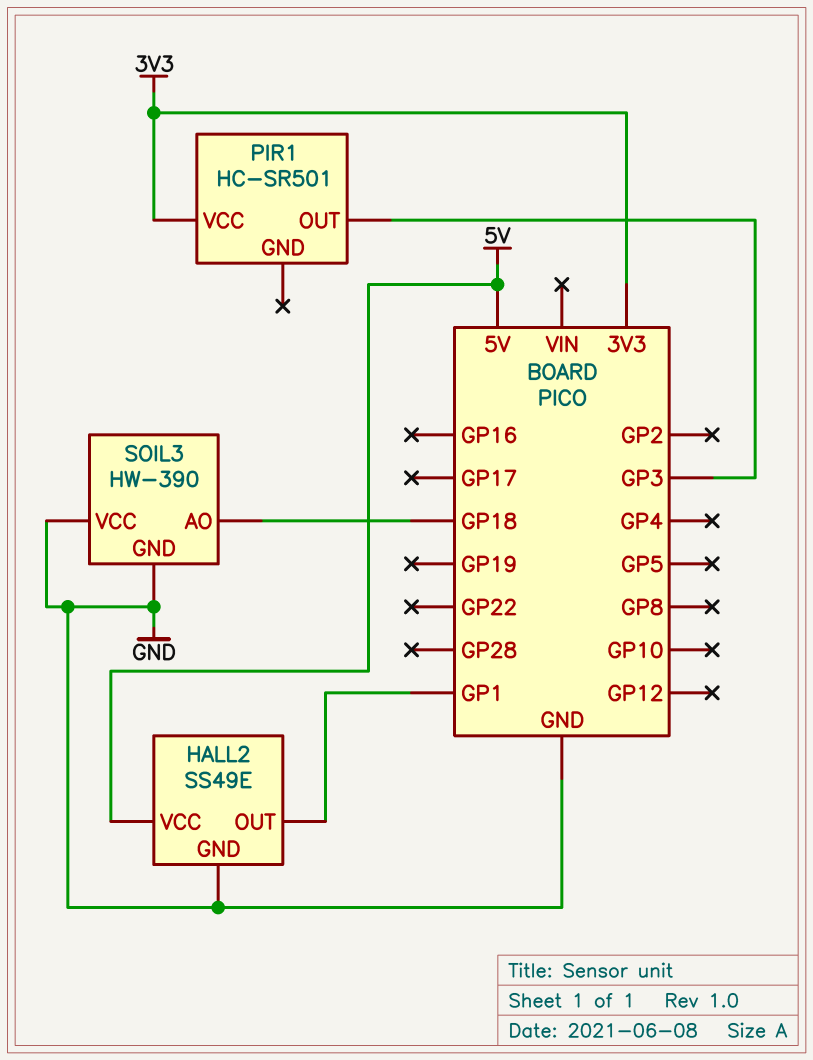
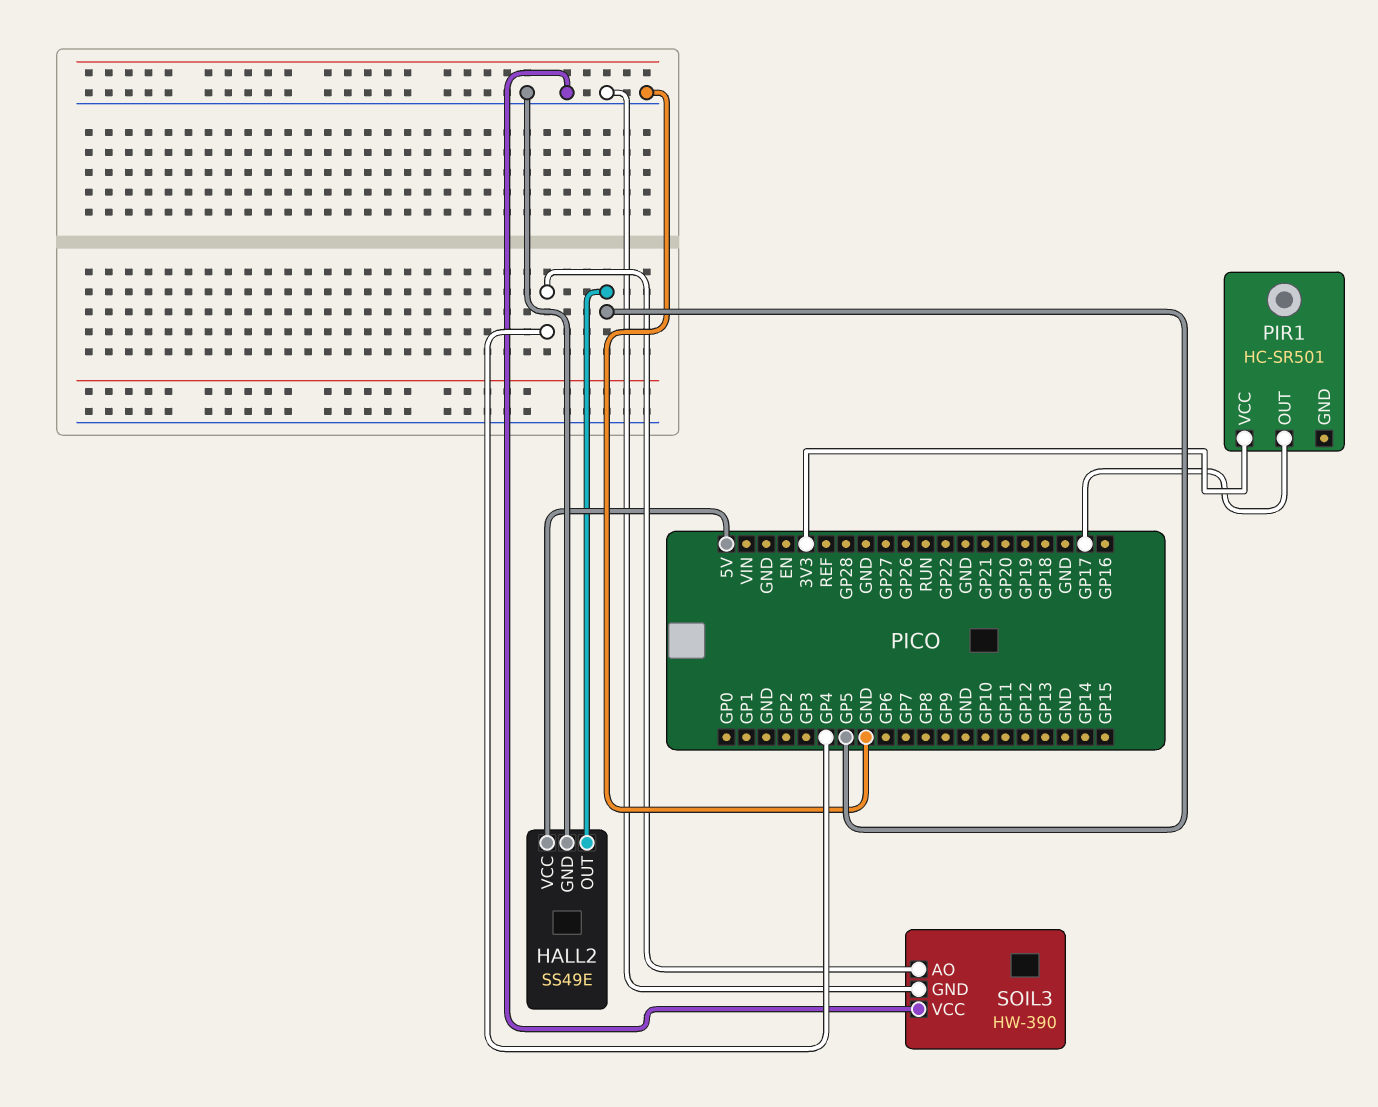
HALL2 pin OUT: GP1 -> GP5
PIR1 pin OUT: GP3 -> GP17
SOIL3 pin AO: GP18 -> GP4

